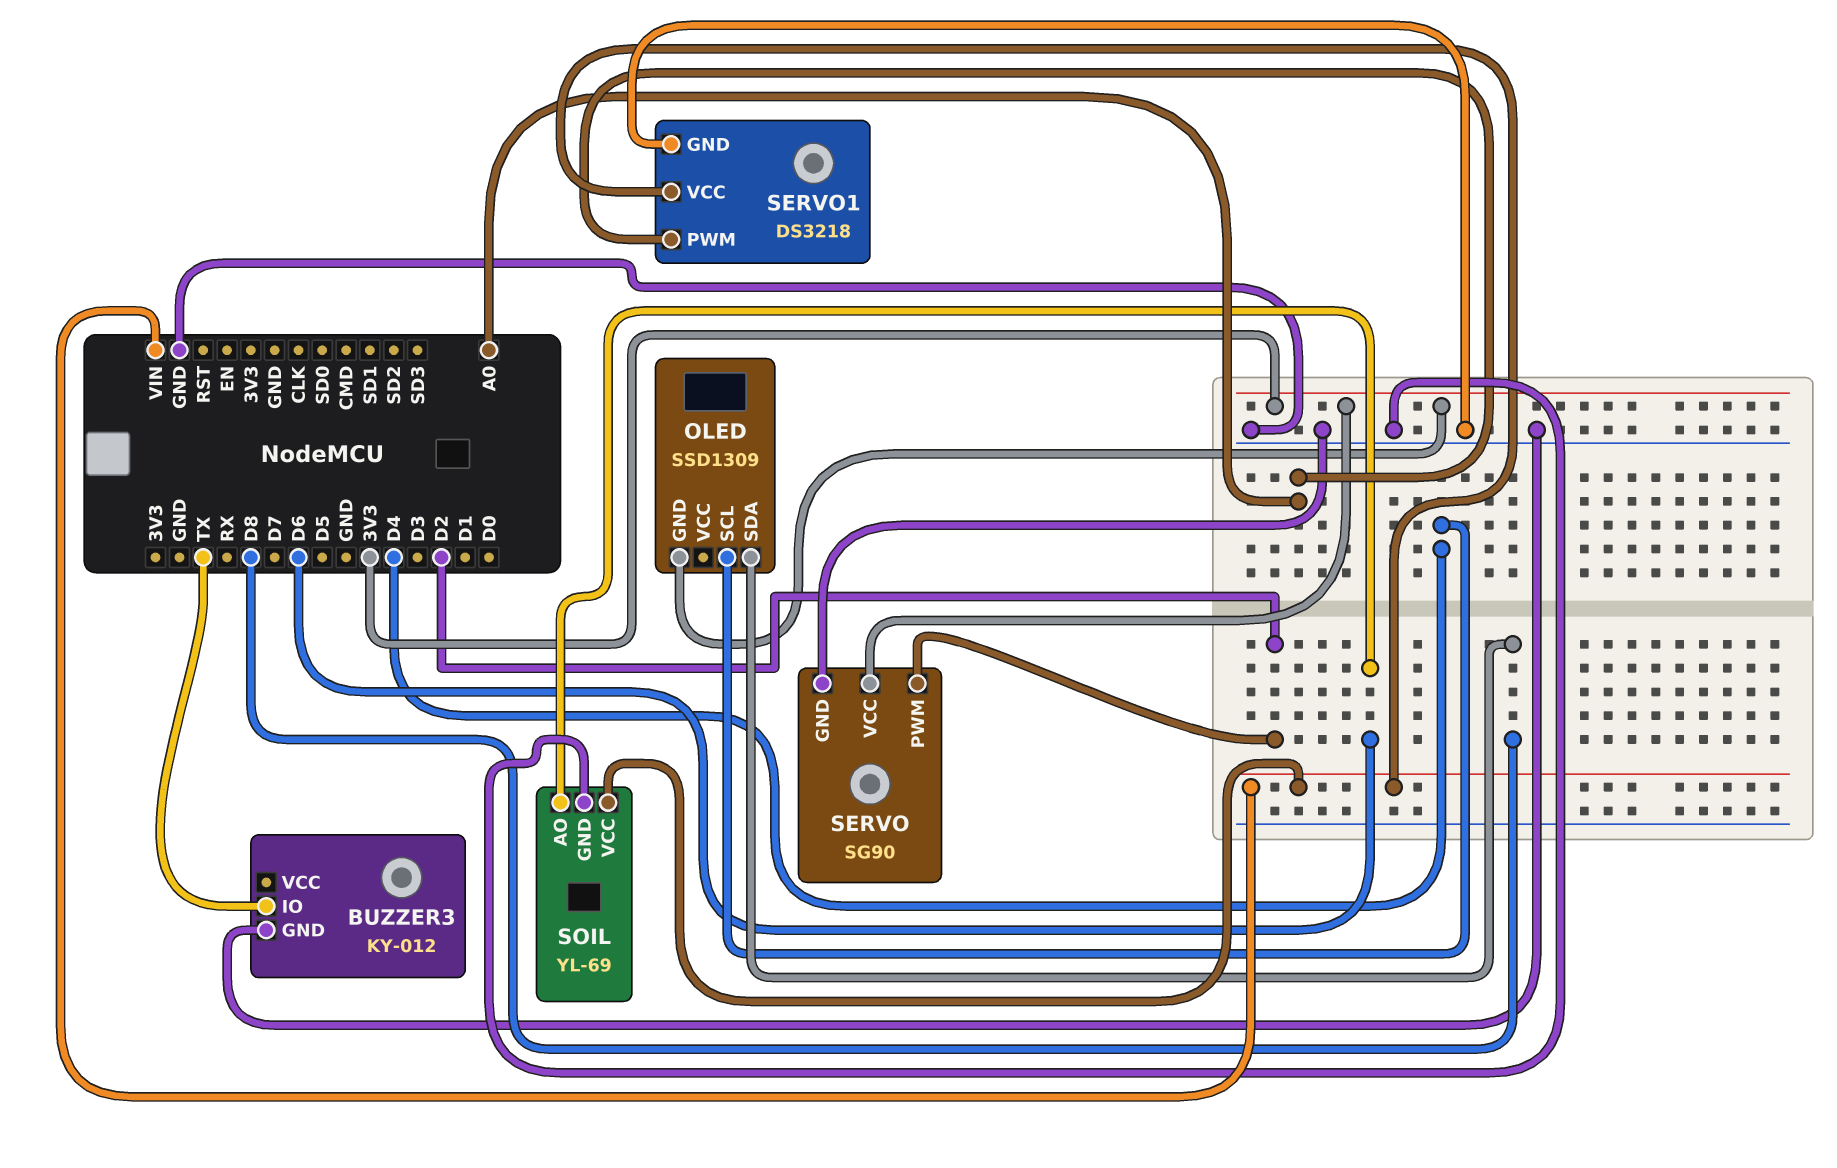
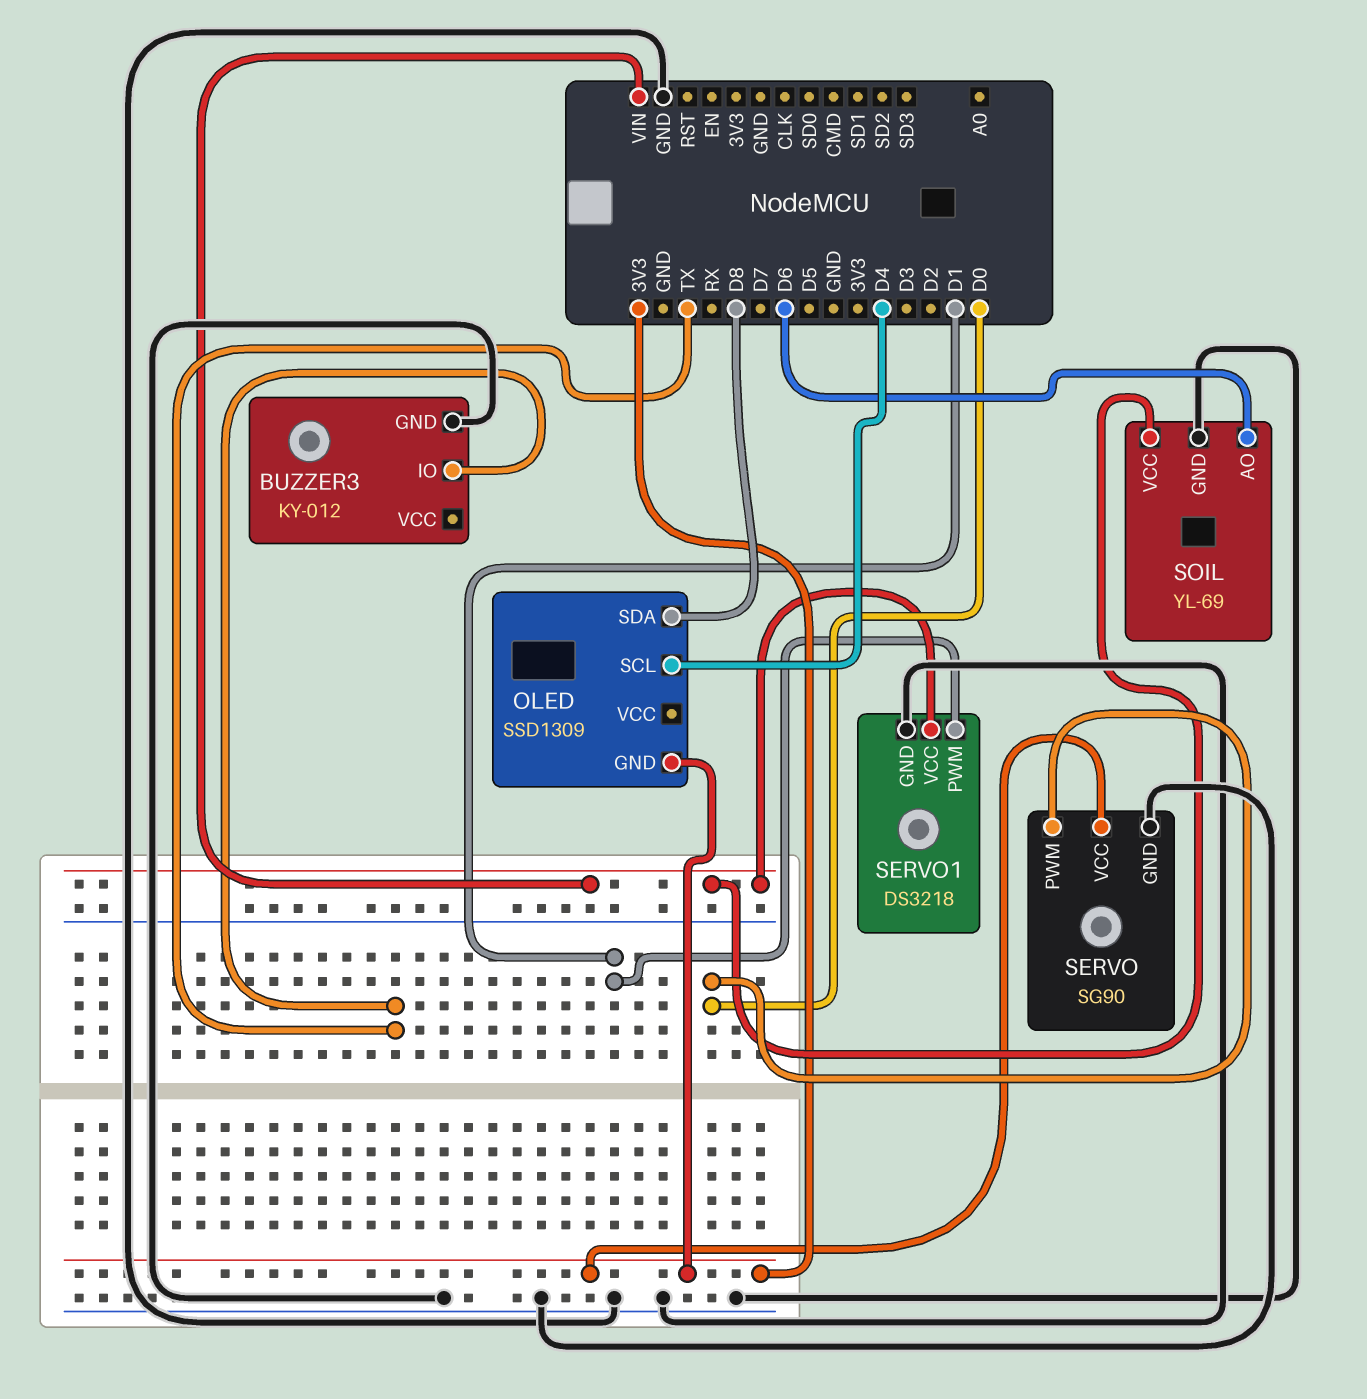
SERVO pin PWM: D2 -> D0
SERVO1 pin PWM: A0 -> D1

